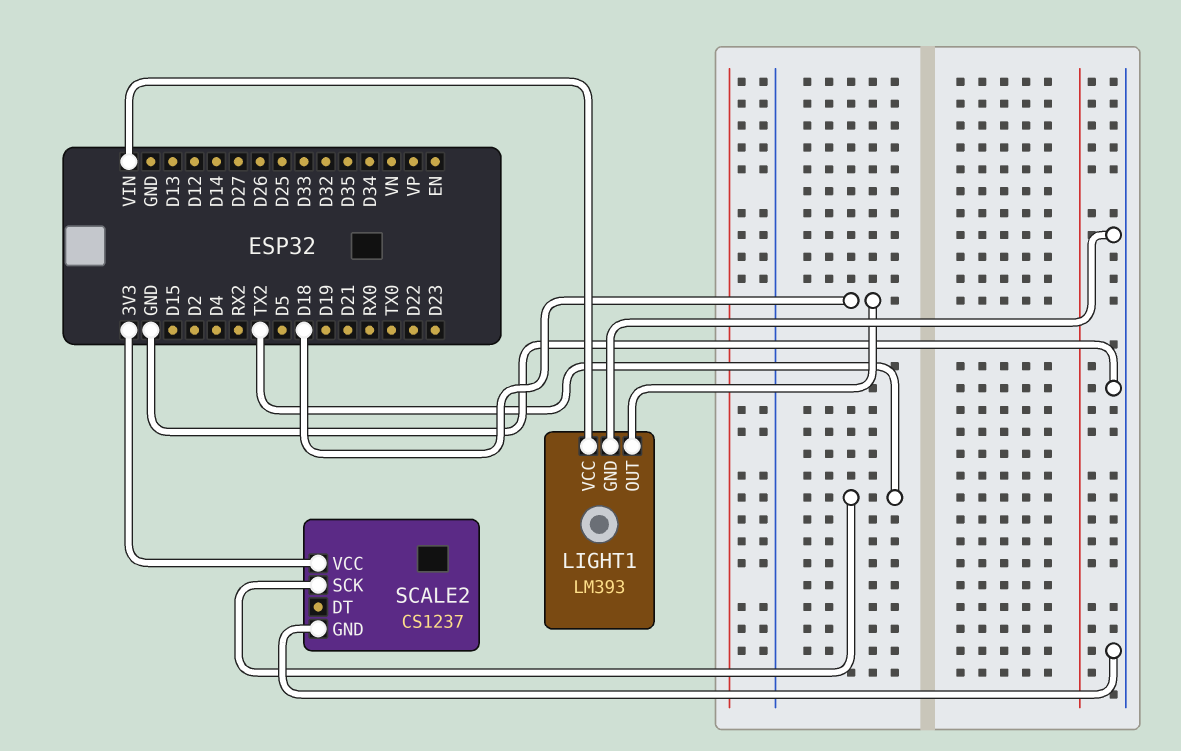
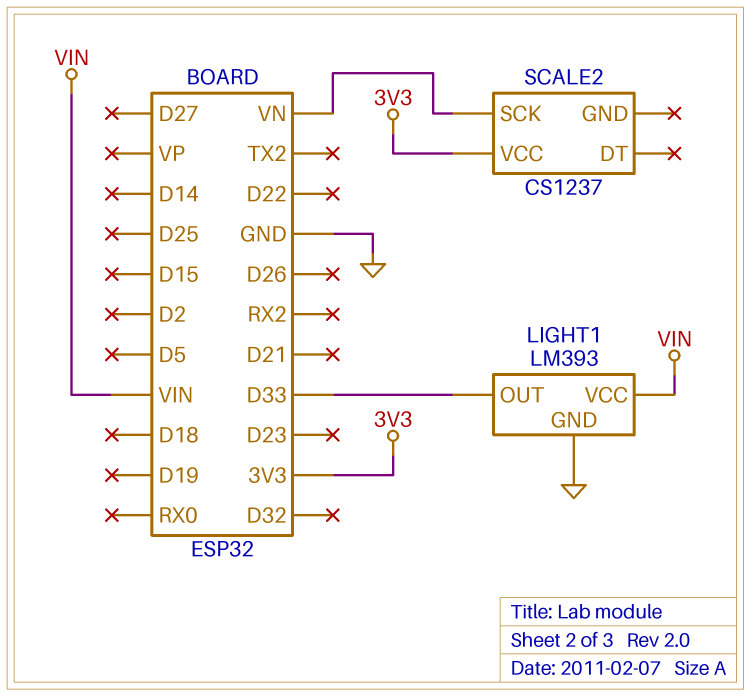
LIGHT1 pin OUT: D18 -> D33
SCALE2 pin GND: GND -> none
SCALE2 pin SCK: TX2 -> VN

